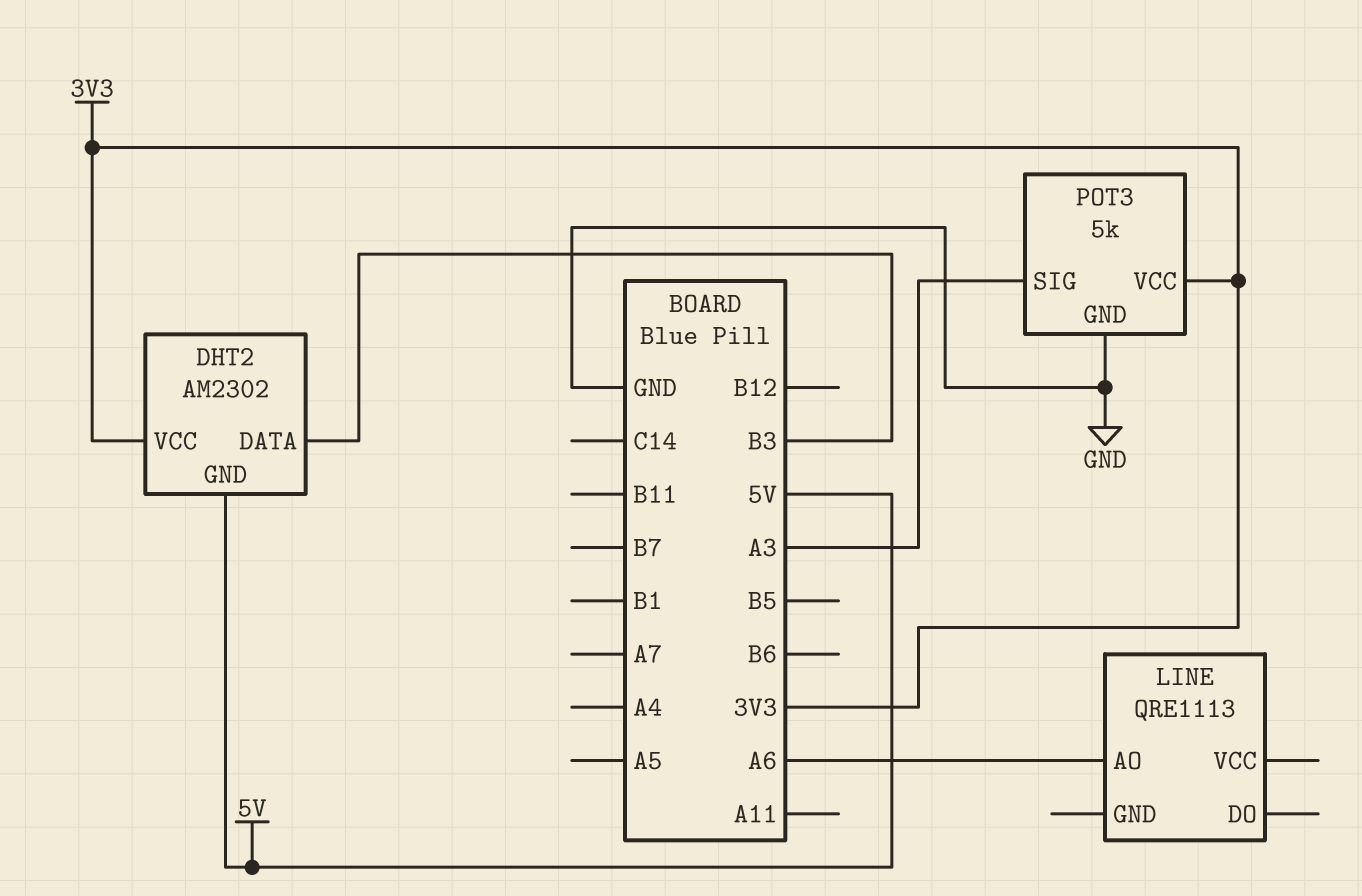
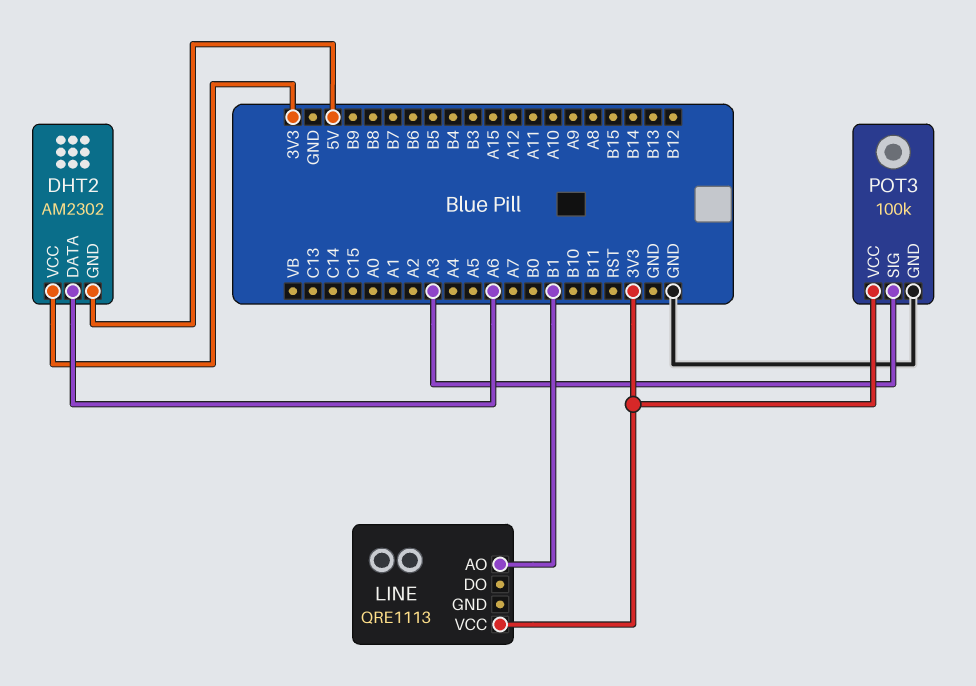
DHT2 pin DATA: B3 -> A6
LINE pin AO: A6 -> B1
LINE pin VCC: none -> 3V3
POT3: 5k -> 100k

